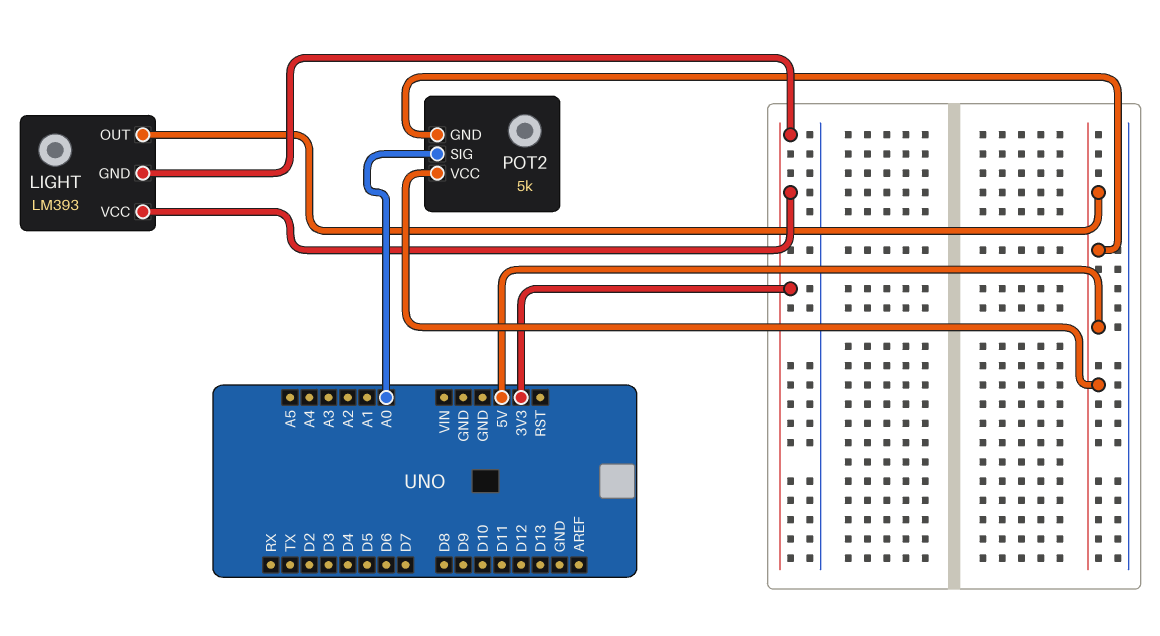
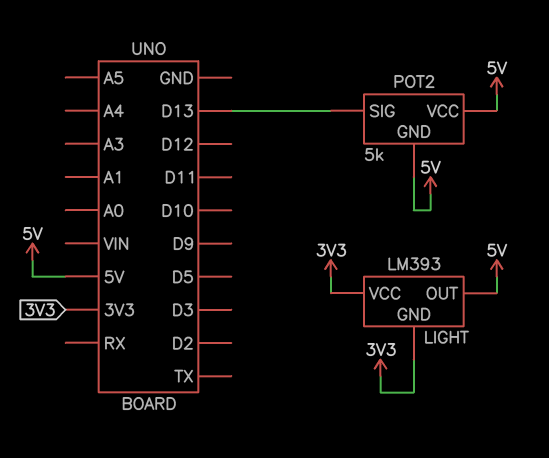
POT2 pin SIG: A0 -> D13

